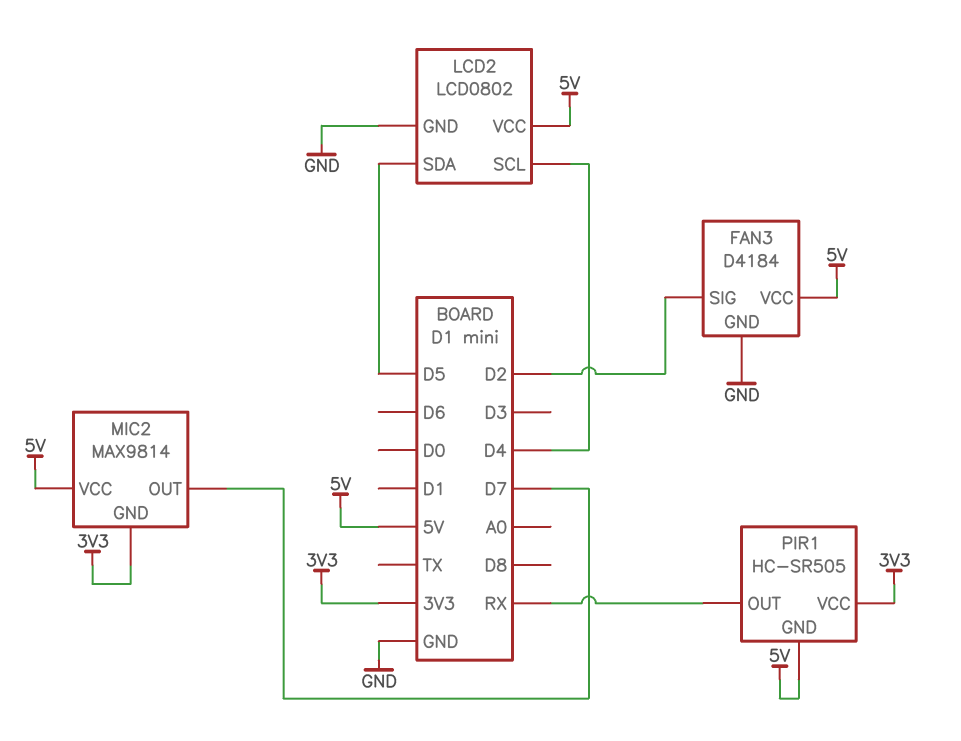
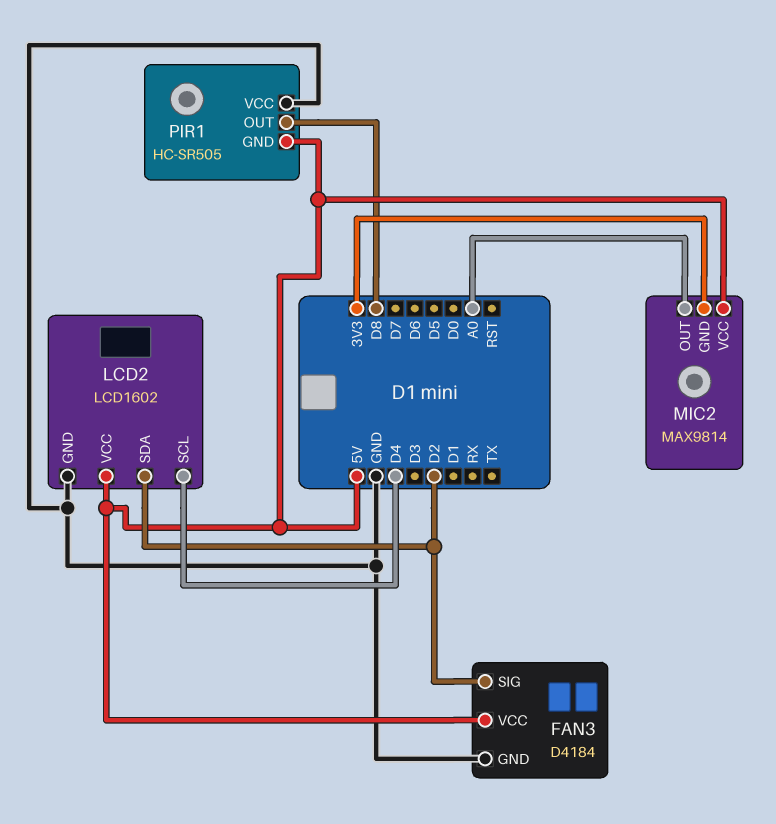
LCD2: LCD0802 -> LCD1602
LCD2 pin SDA: D5 -> D2
MIC2 pin OUT: D7 -> A0
PIR1 pin OUT: RX -> D8
PIR1 pin VCC: 3V3 -> GND

